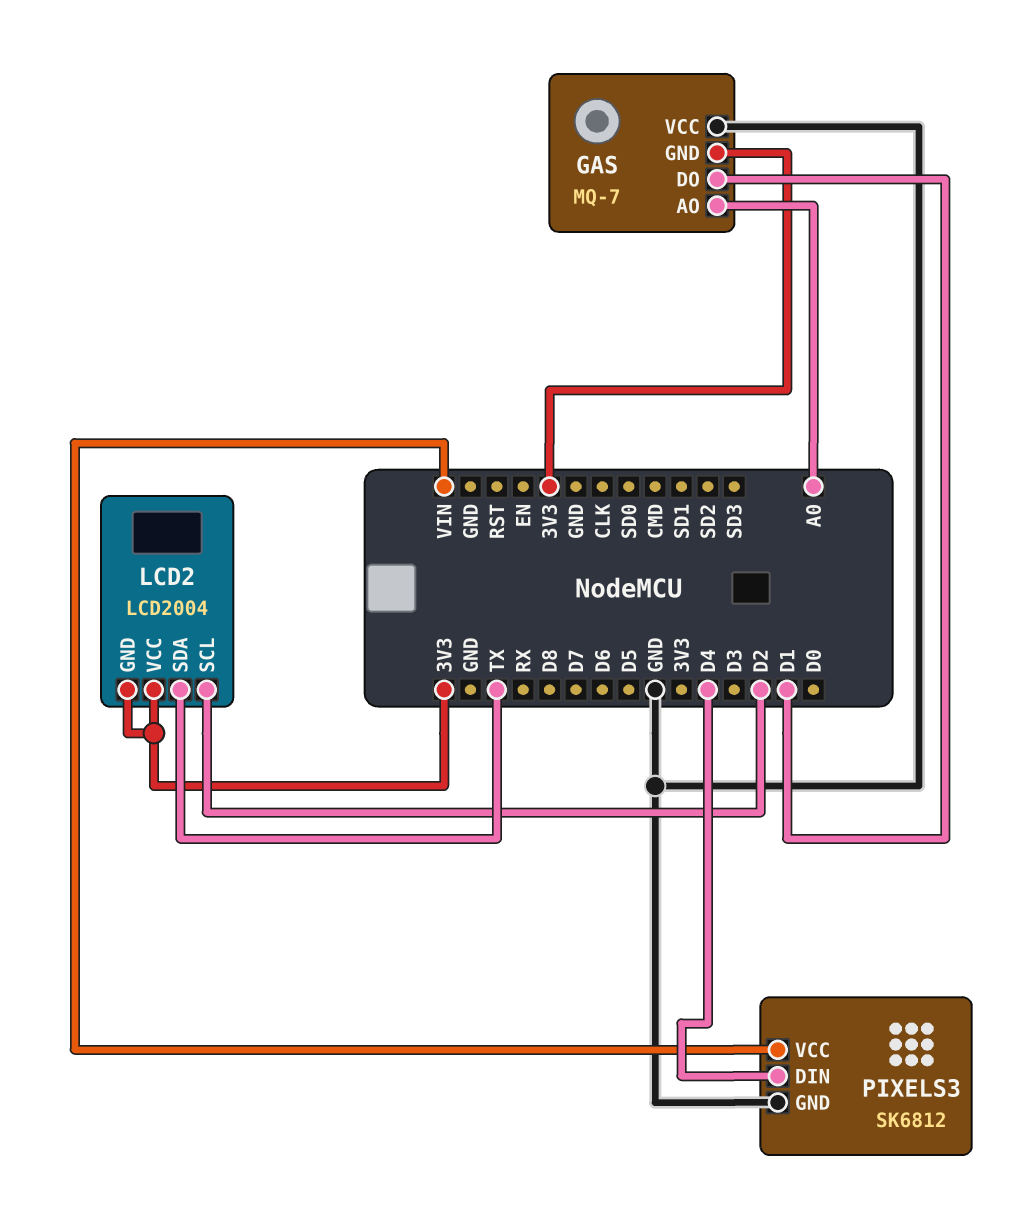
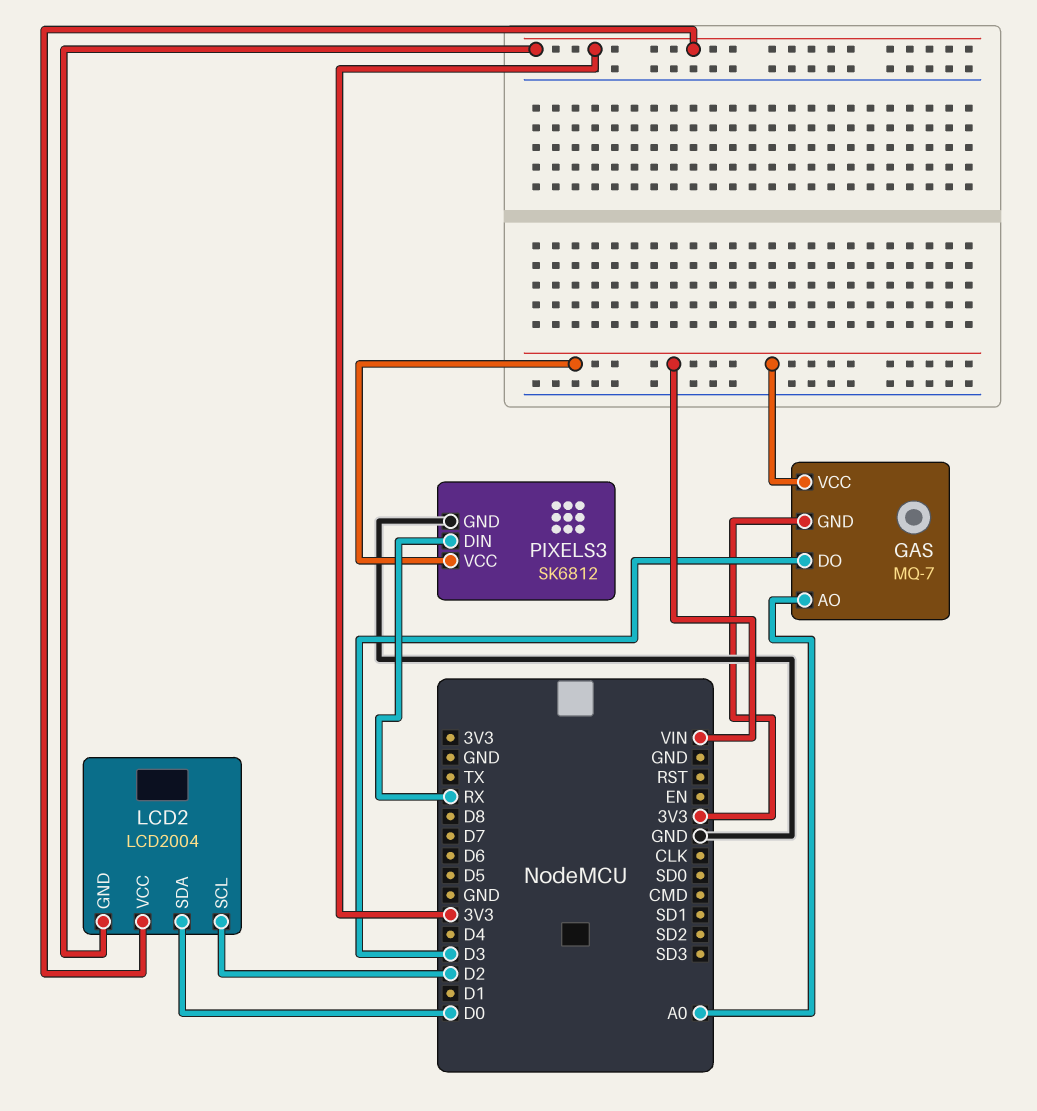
GAS pin DO: D1 -> D3
GAS pin VCC: GND -> VIN
LCD2 pin SDA: TX -> D0
PIXELS3 pin DIN: D4 -> RX

